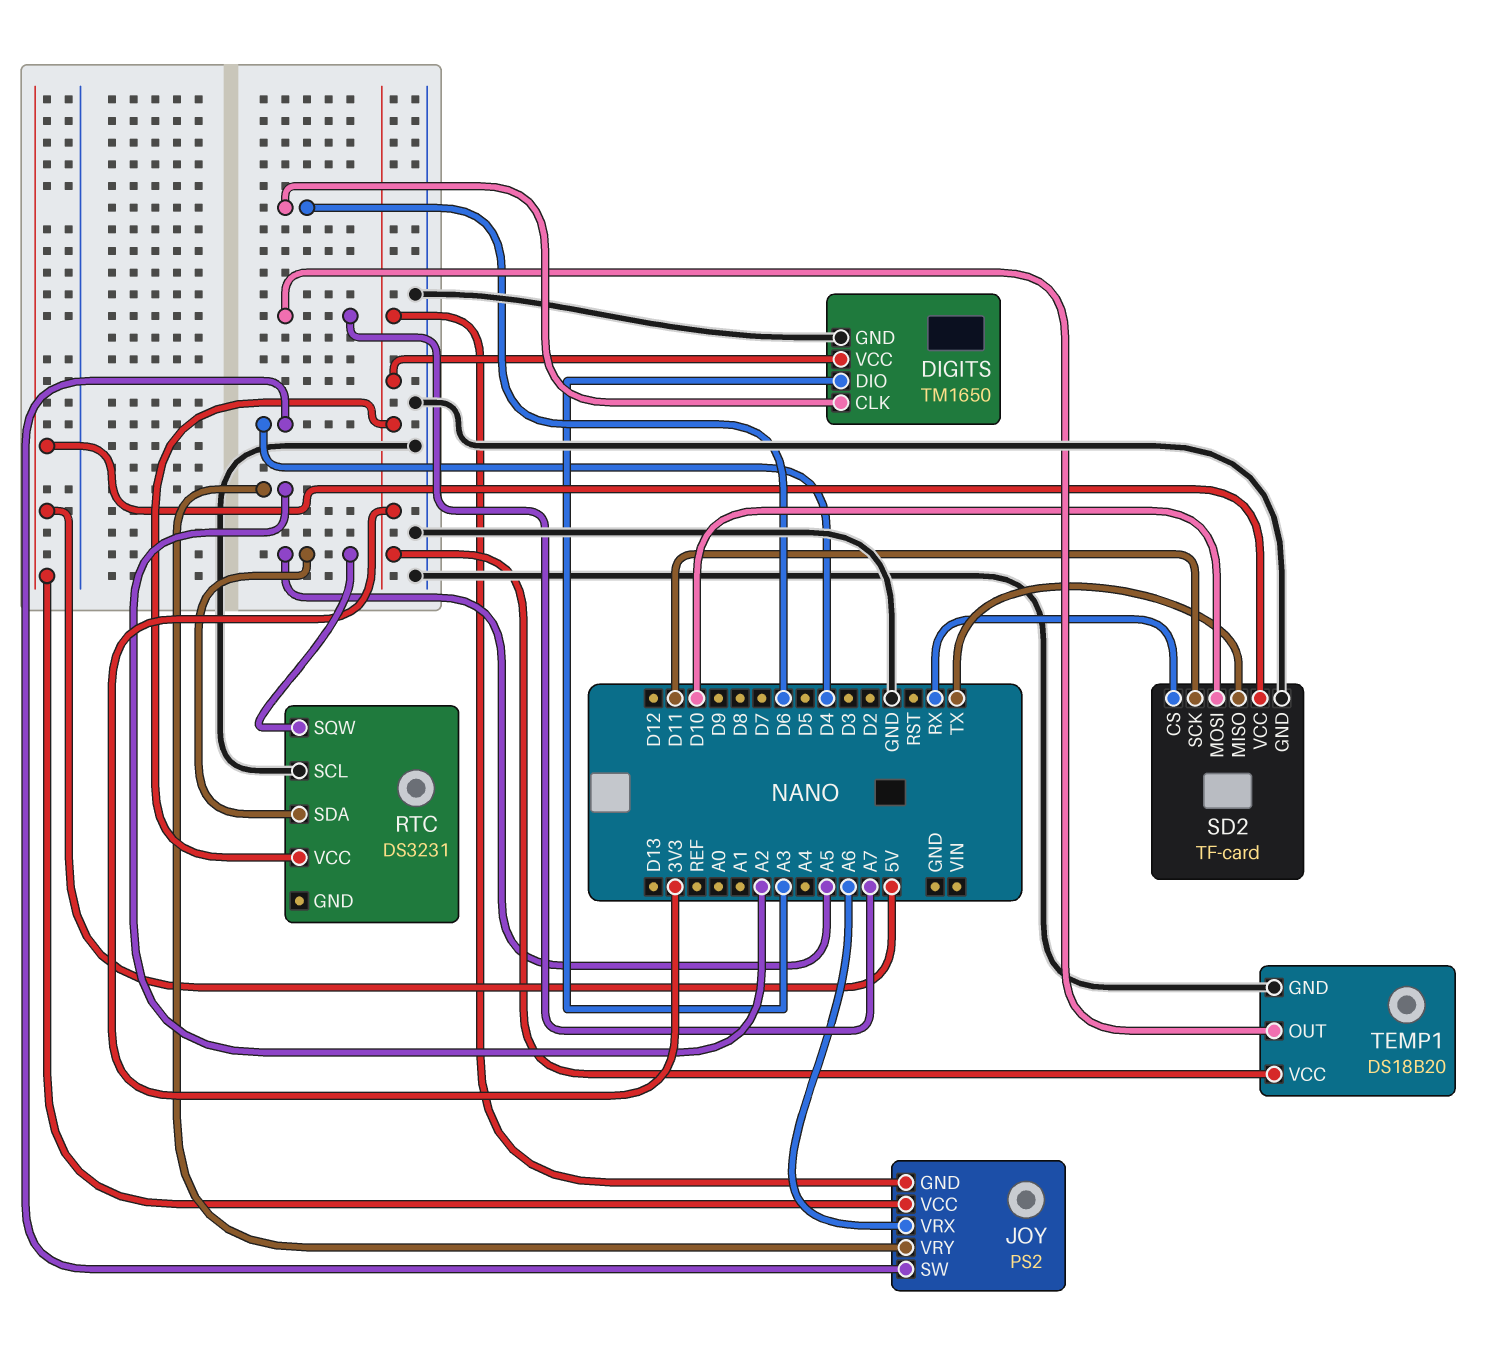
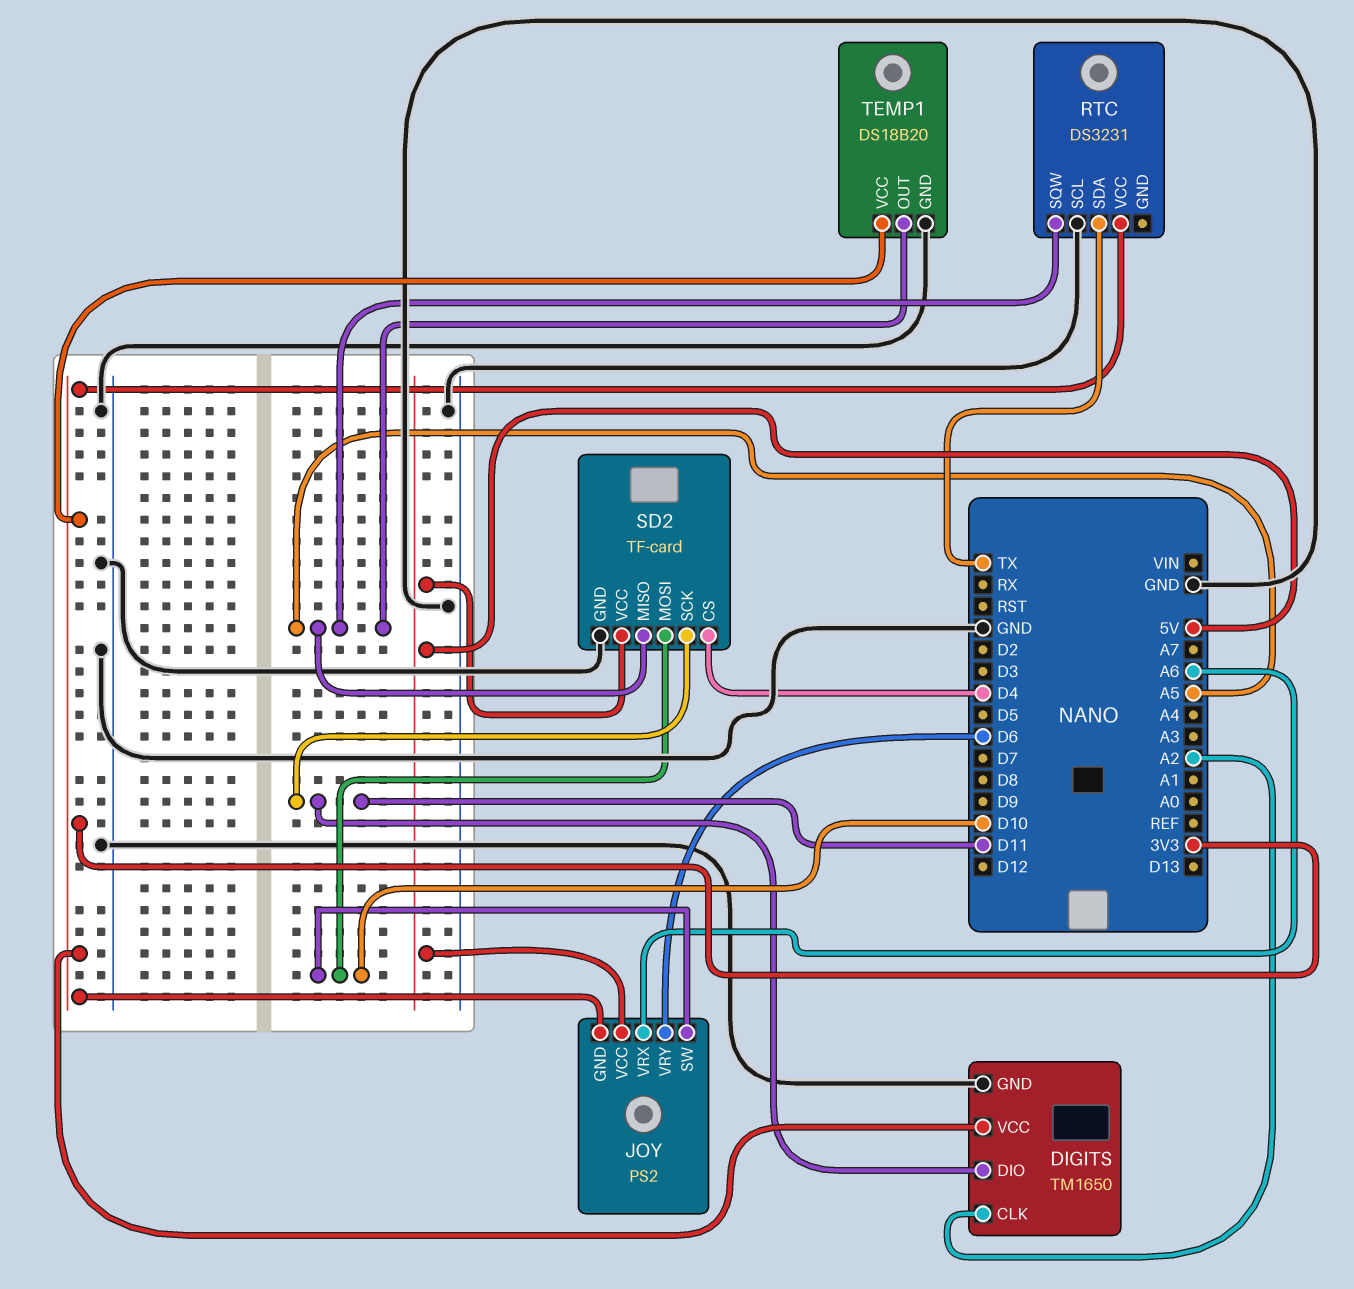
DIGITS pin CLK: D6 -> A2
DIGITS pin DIO: A3 -> D11
JOY pin SW: D4 -> D10
JOY pin VRY: A2 -> D6
RTC pin SDA: A5 -> TX
SD2 pin CS: RX -> D4
SD2 pin MISO: TX -> A5
TEMP1 pin OUT: A7 -> A5

